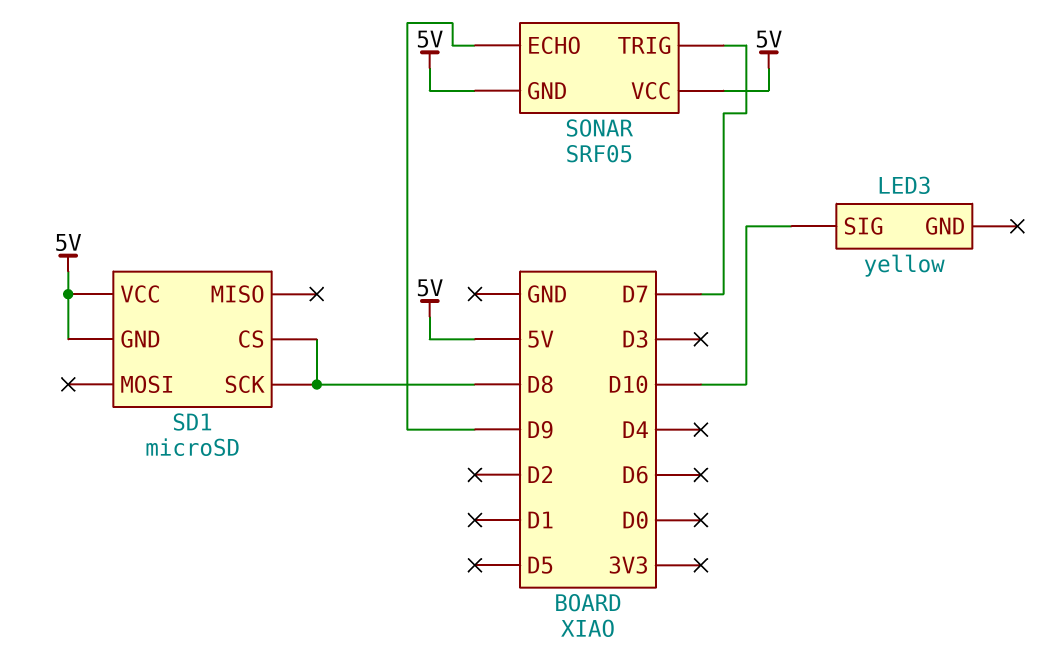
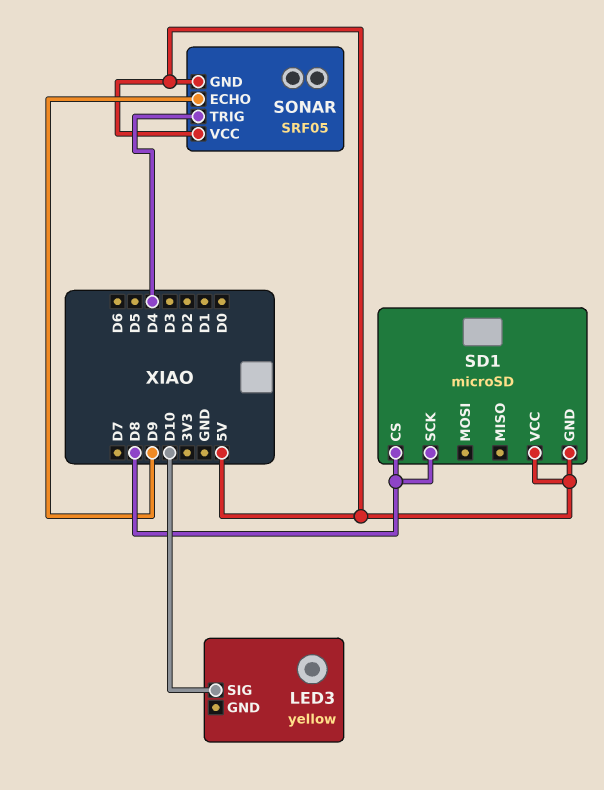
SONAR pin TRIG: D7 -> D4

